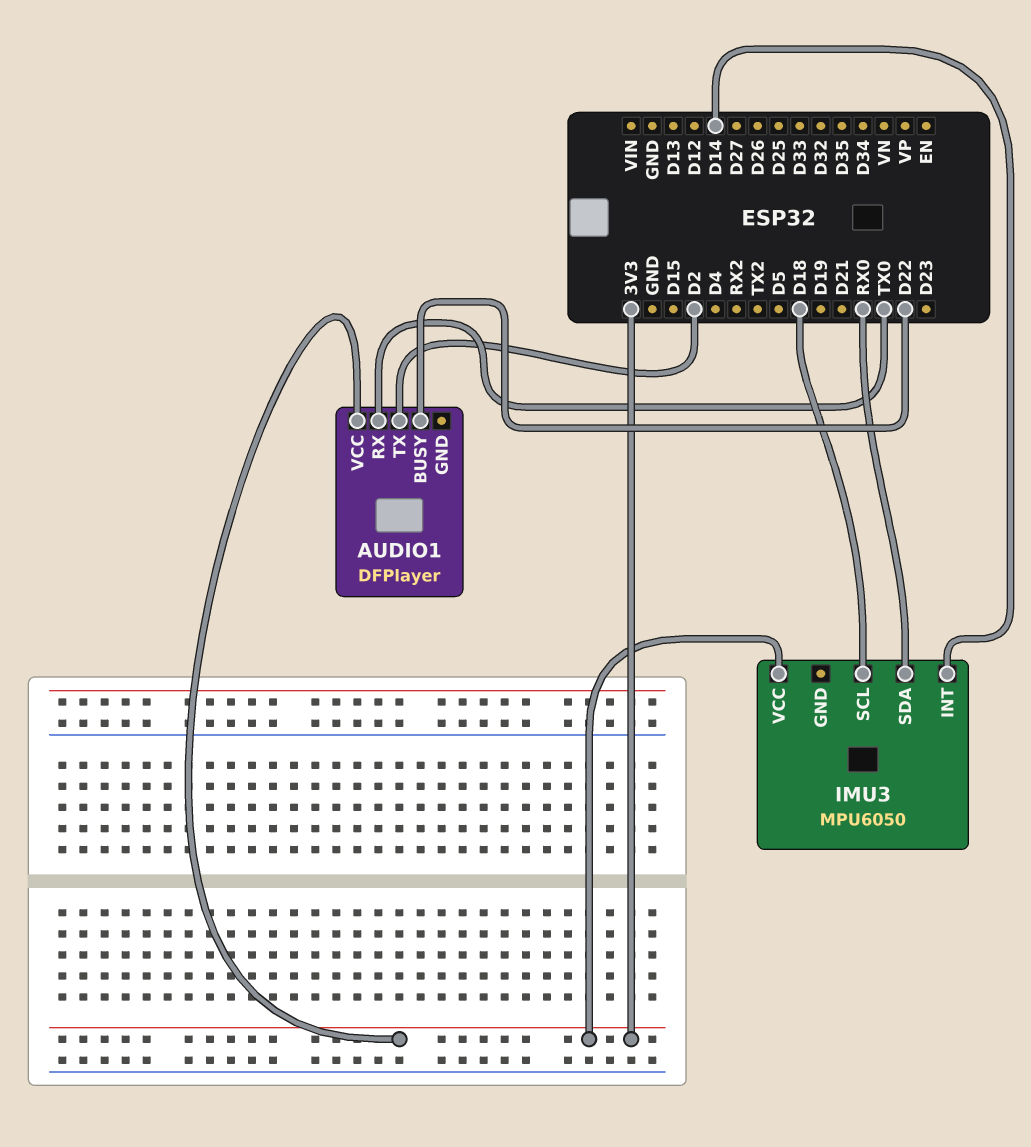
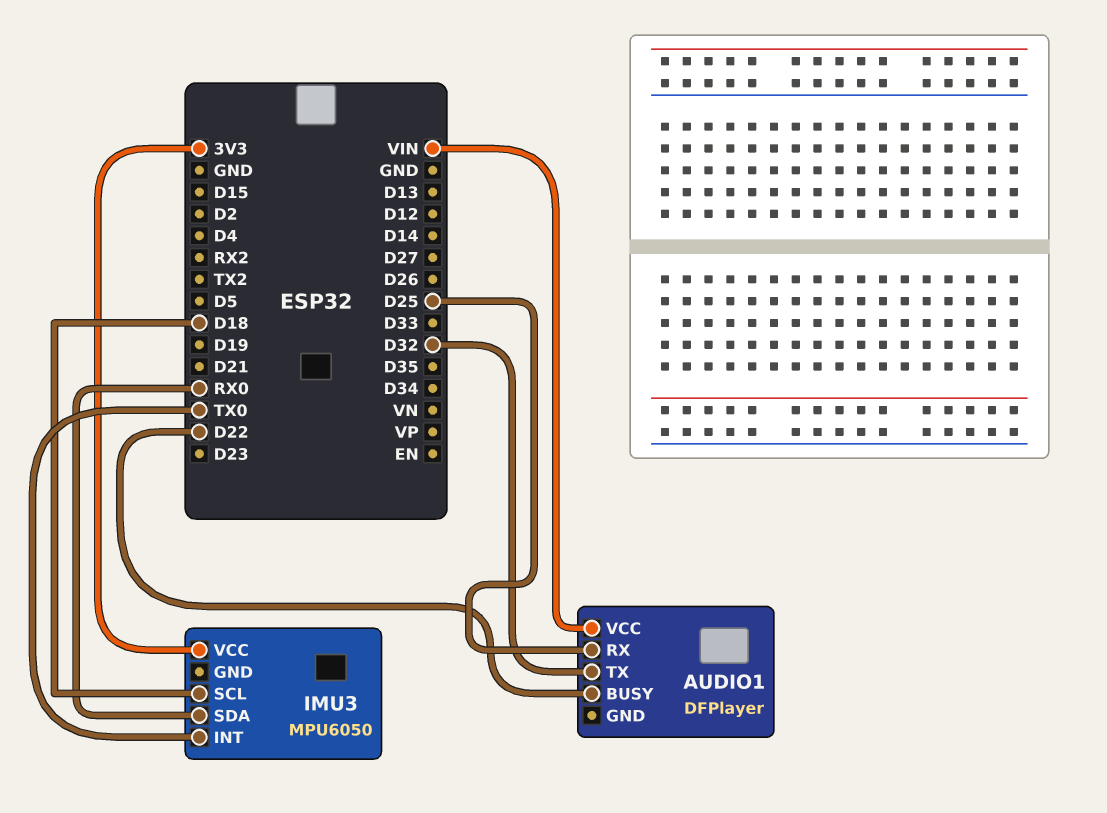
AUDIO1 pin RX: TX0 -> D25
AUDIO1 pin TX: D2 -> D32
AUDIO1 pin VCC: 3V3 -> VIN
IMU3 pin INT: D14 -> TX0

